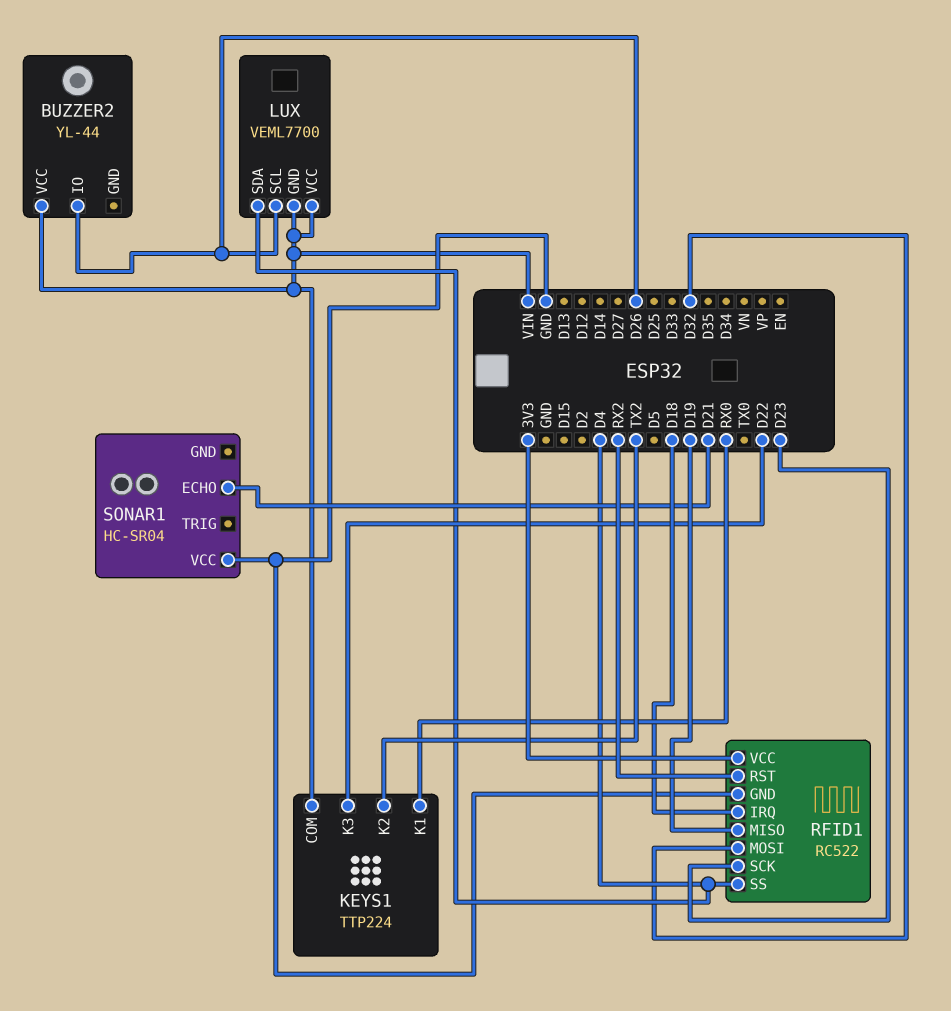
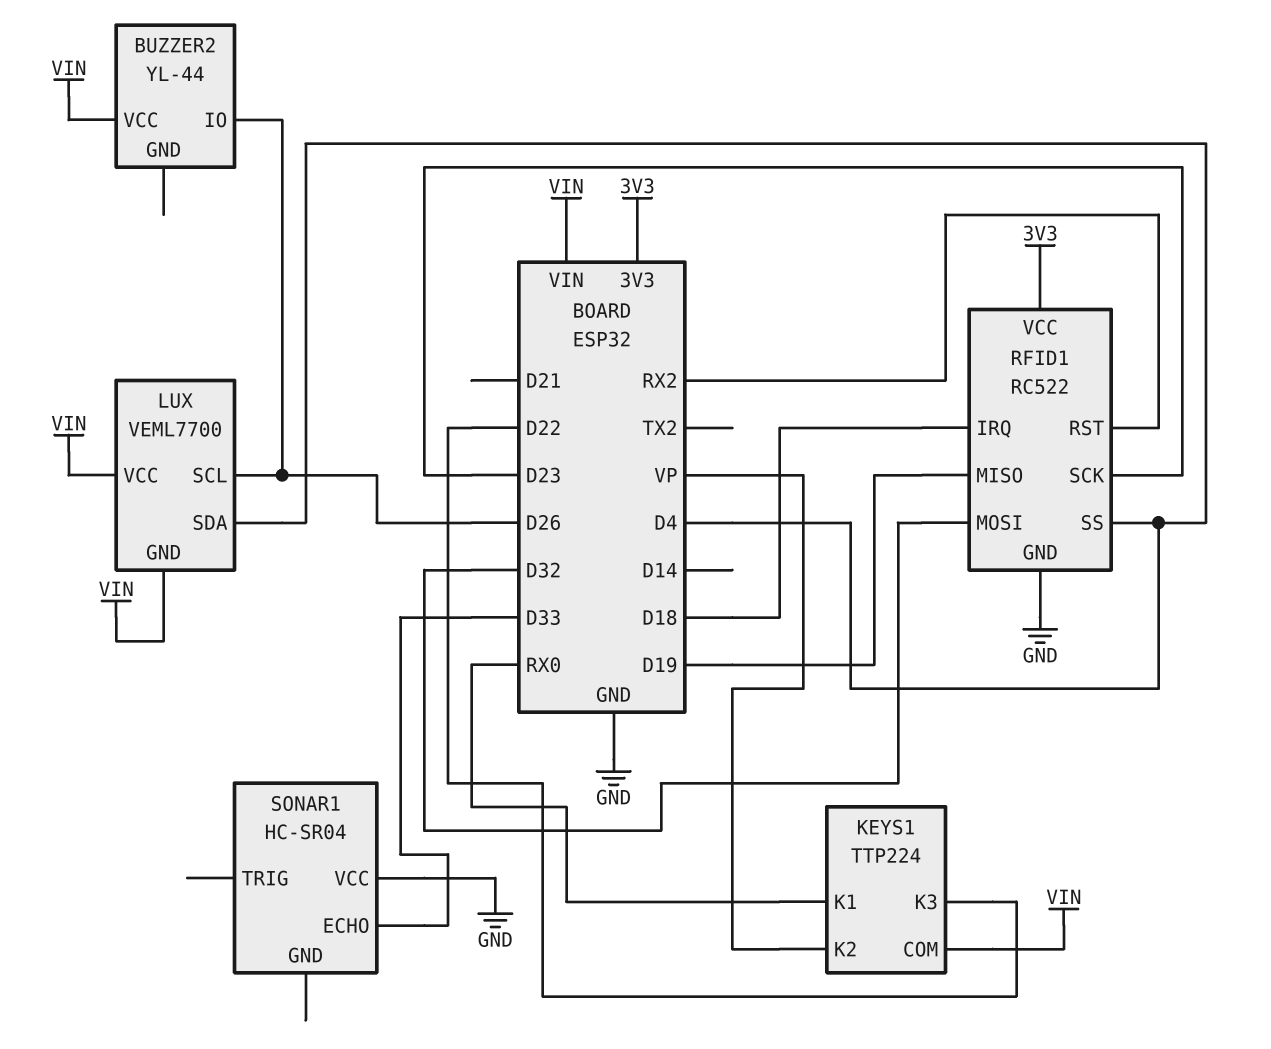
KEYS1 pin K2: TX2 -> VP
SONAR1 pin ECHO: D21 -> D33

